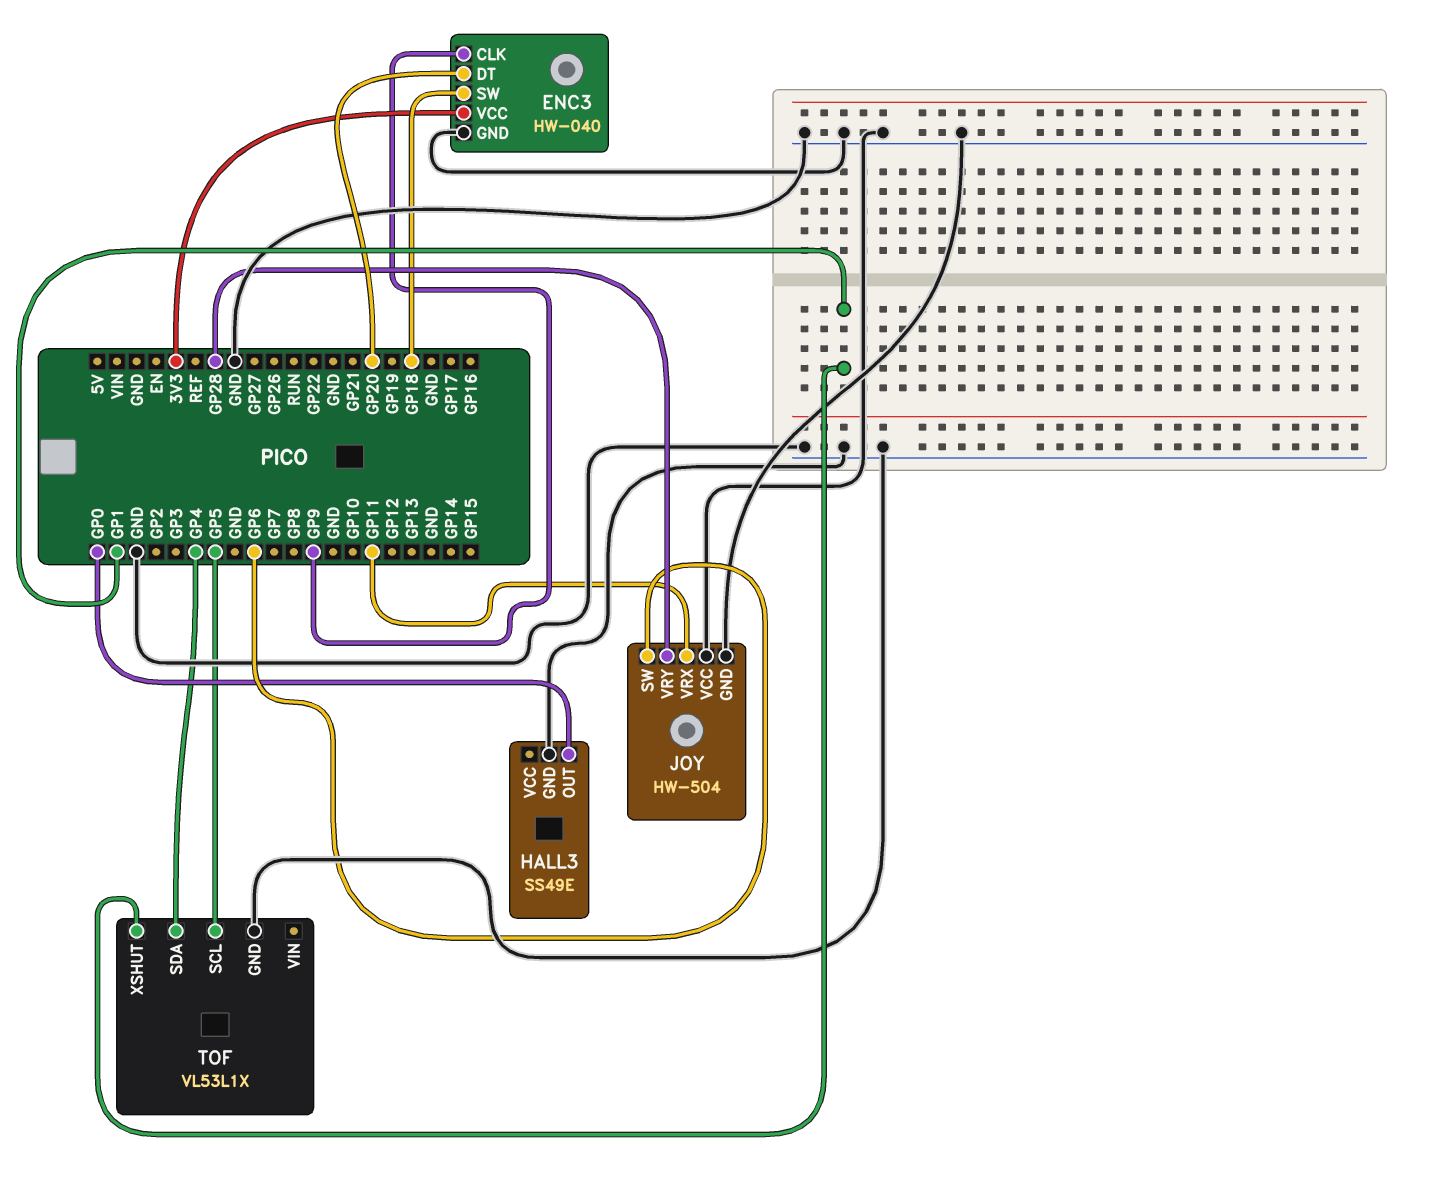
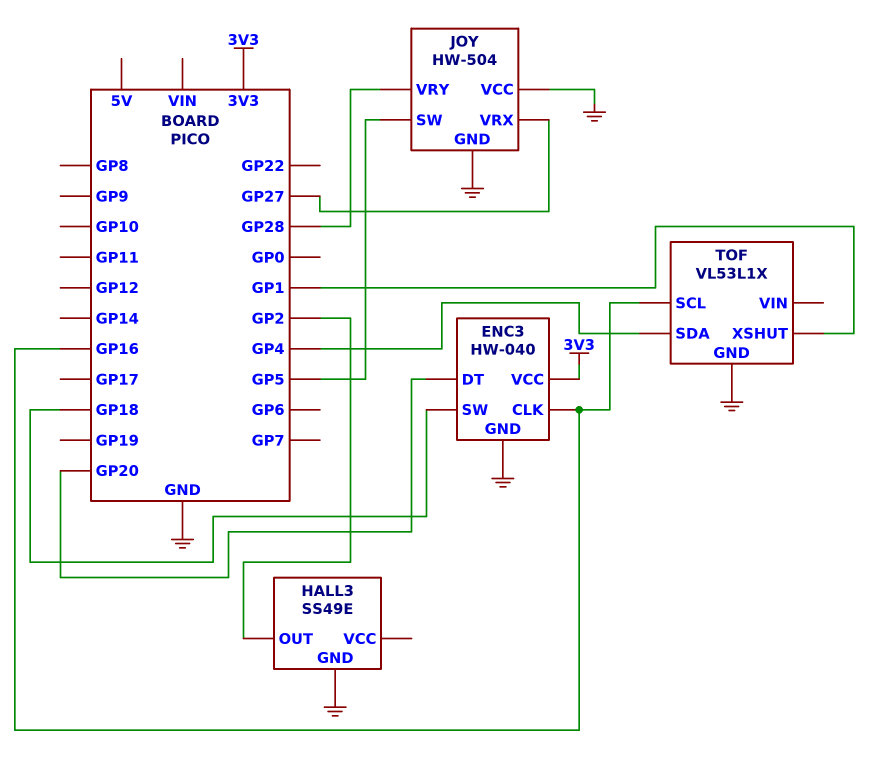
ENC3 pin CLK: GP9 -> GP16
HALL3 pin OUT: GP0 -> GP2
JOY pin SW: GP6 -> GP5
JOY pin VRX: GP11 -> GP27
TOF pin SCL: GP5 -> GP16

